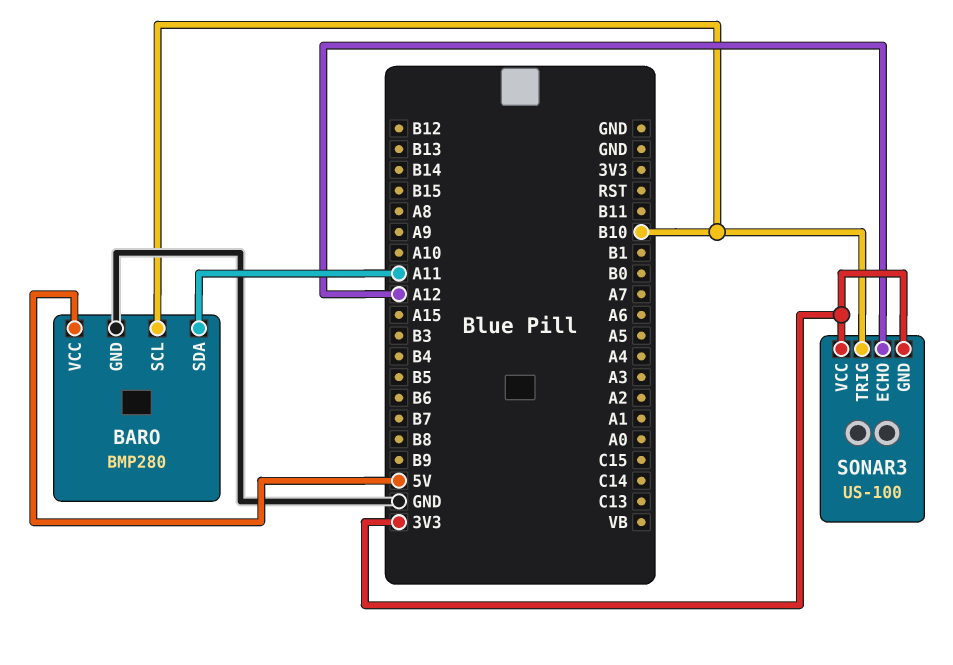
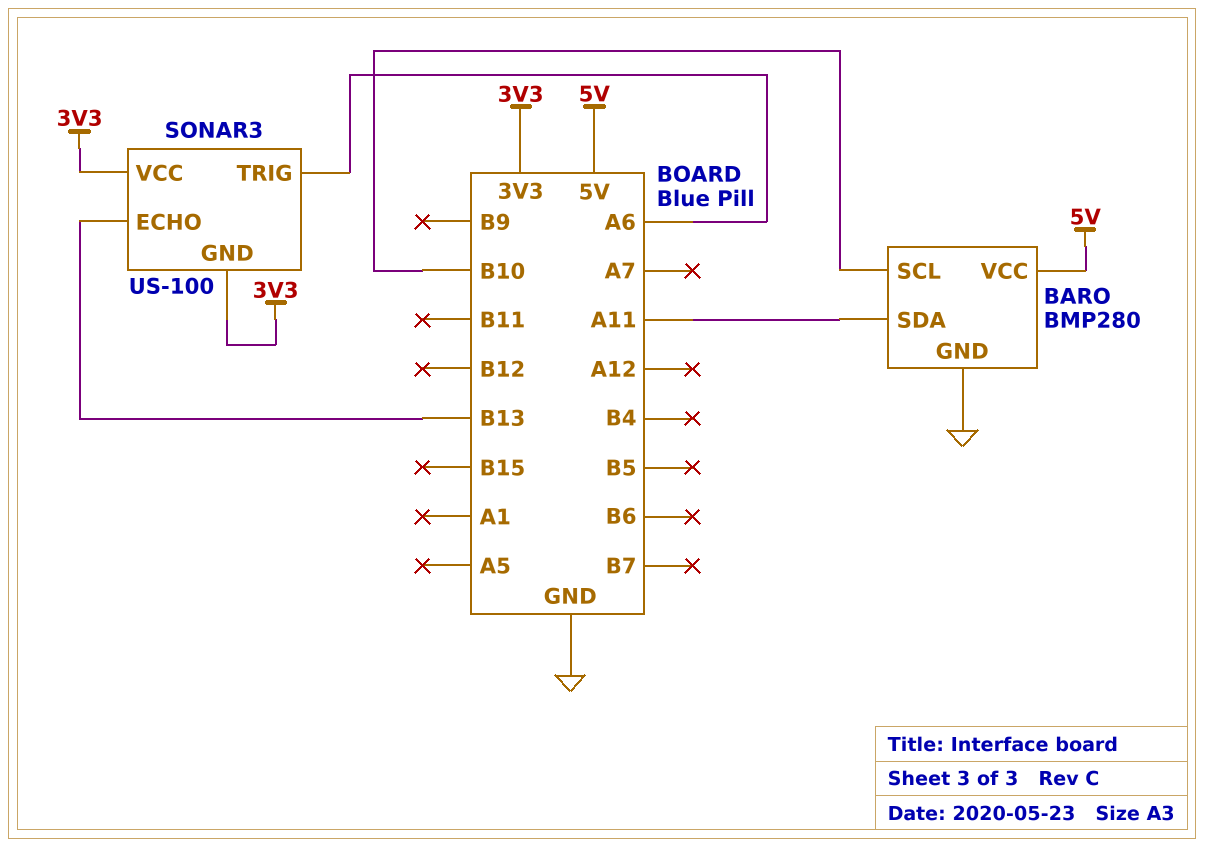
SONAR3 pin ECHO: A12 -> B13
SONAR3 pin TRIG: B10 -> A6

